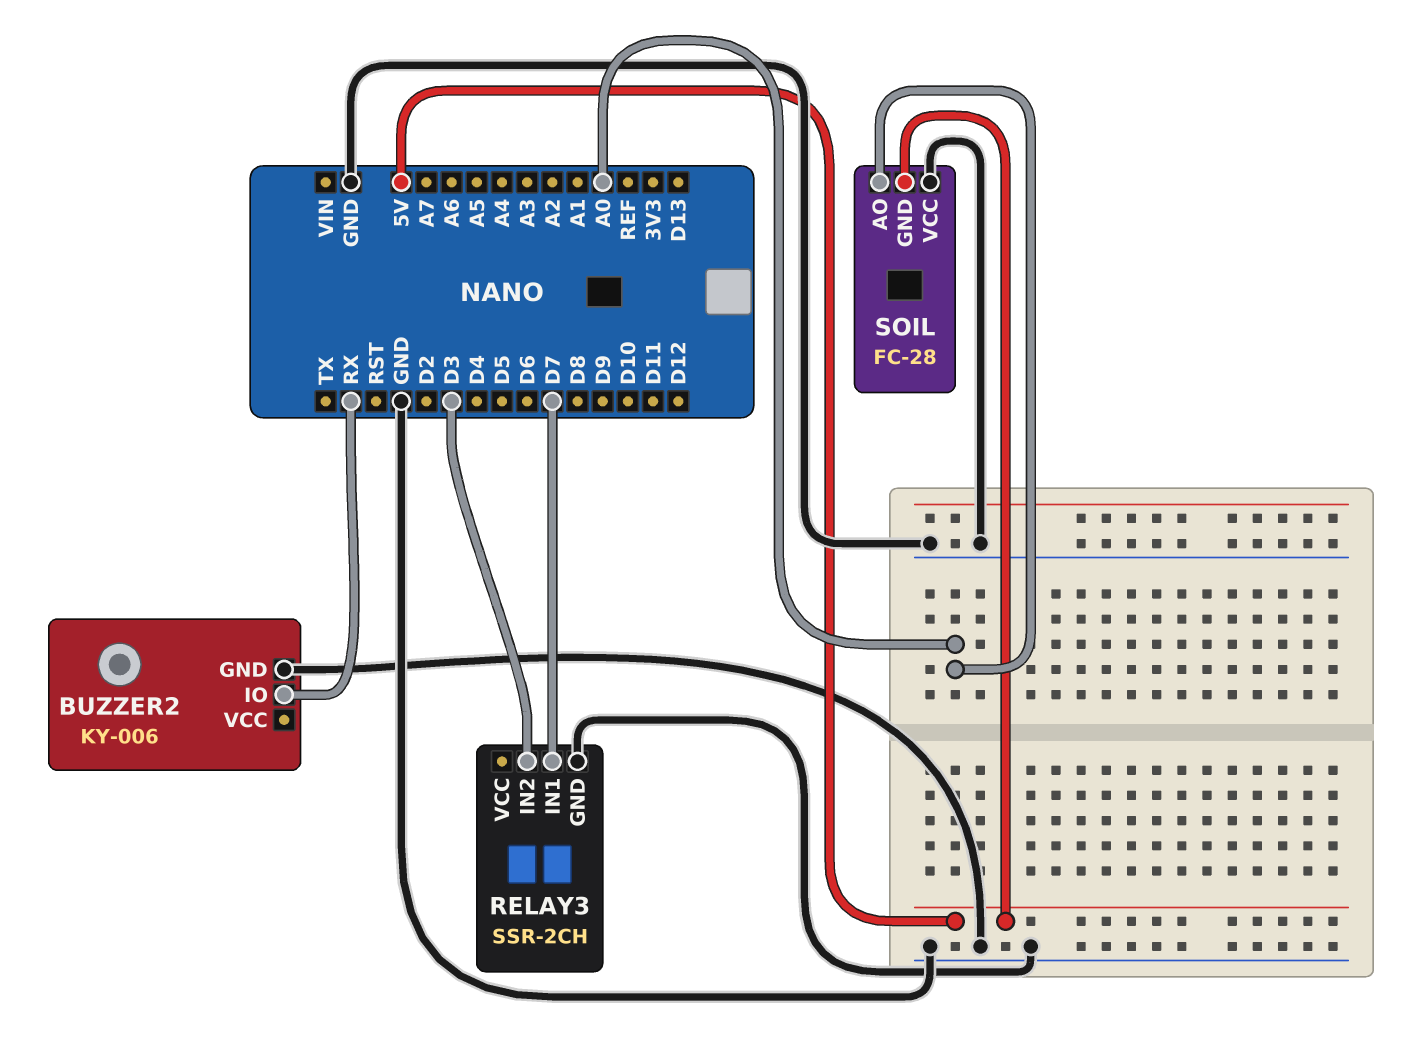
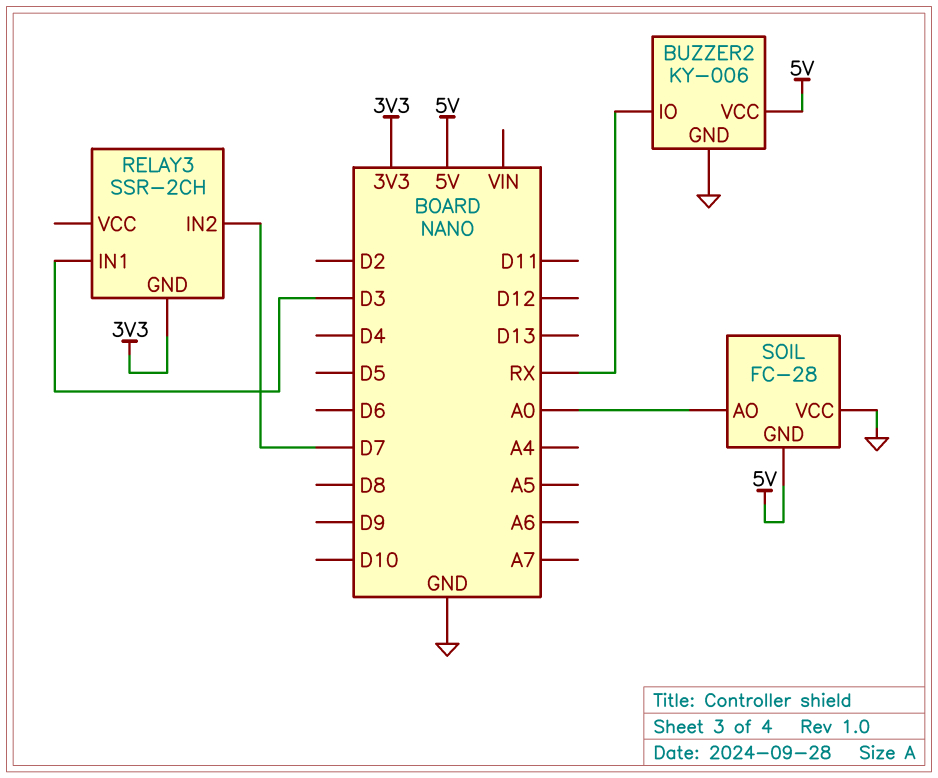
BUZZER2 pin VCC: none -> 5V
RELAY3 pin GND: GND -> 3V3
RELAY3 pin IN1: D7 -> D3
RELAY3 pin IN2: D3 -> D7

